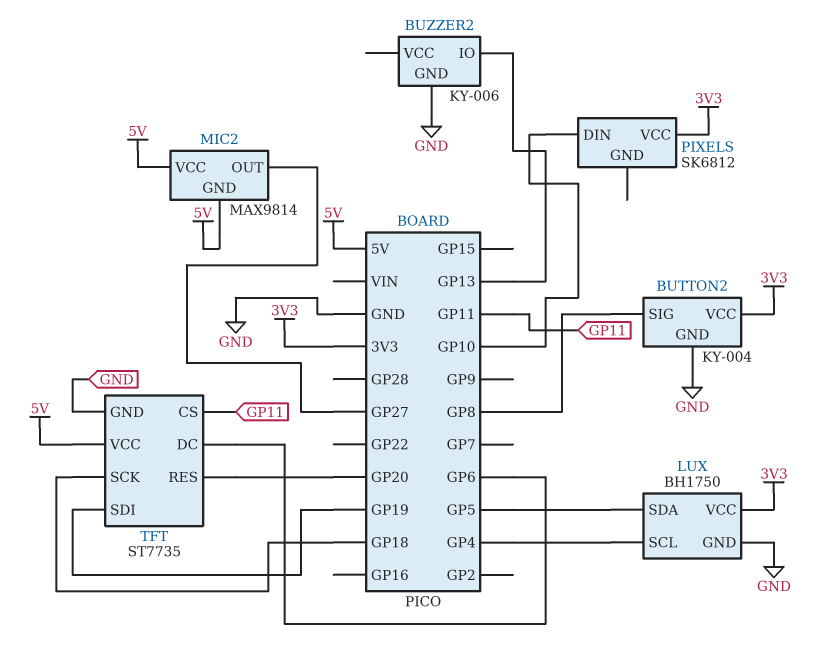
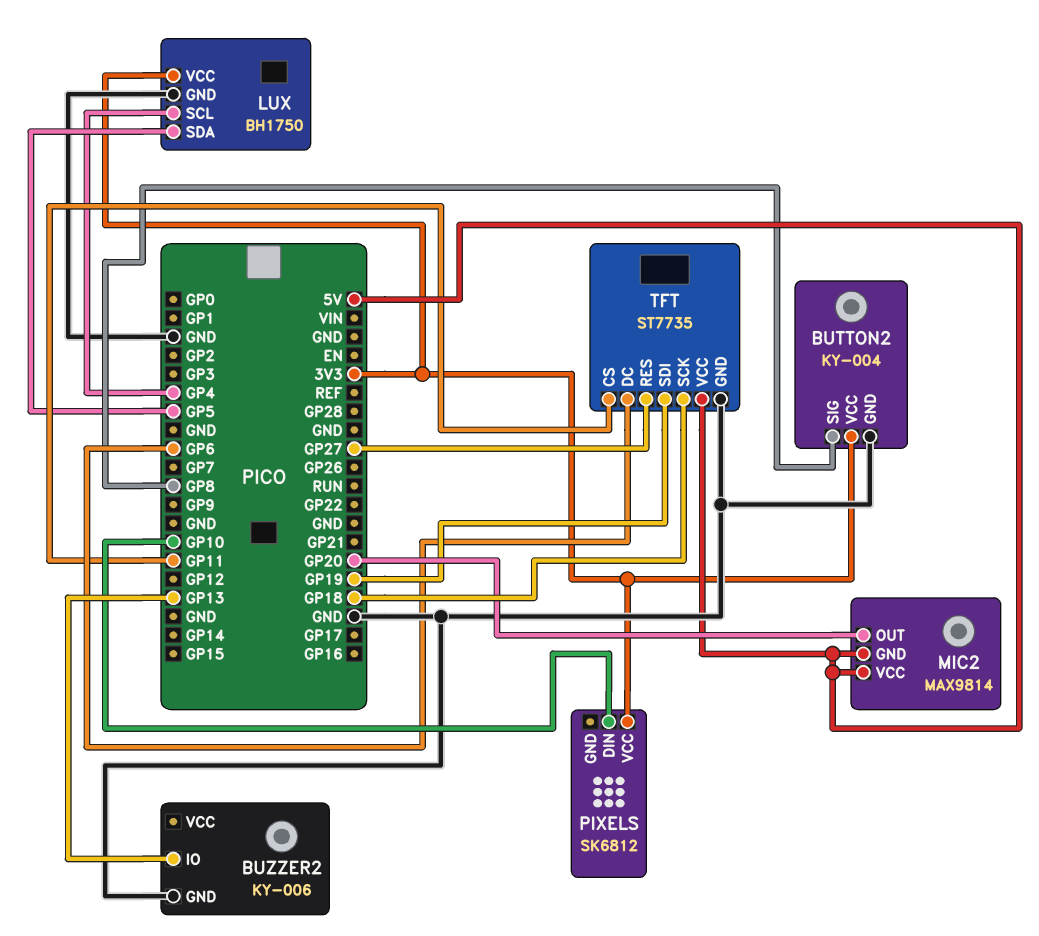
MIC2 pin OUT: GP27 -> GP20
TFT pin RES: GP20 -> GP27

